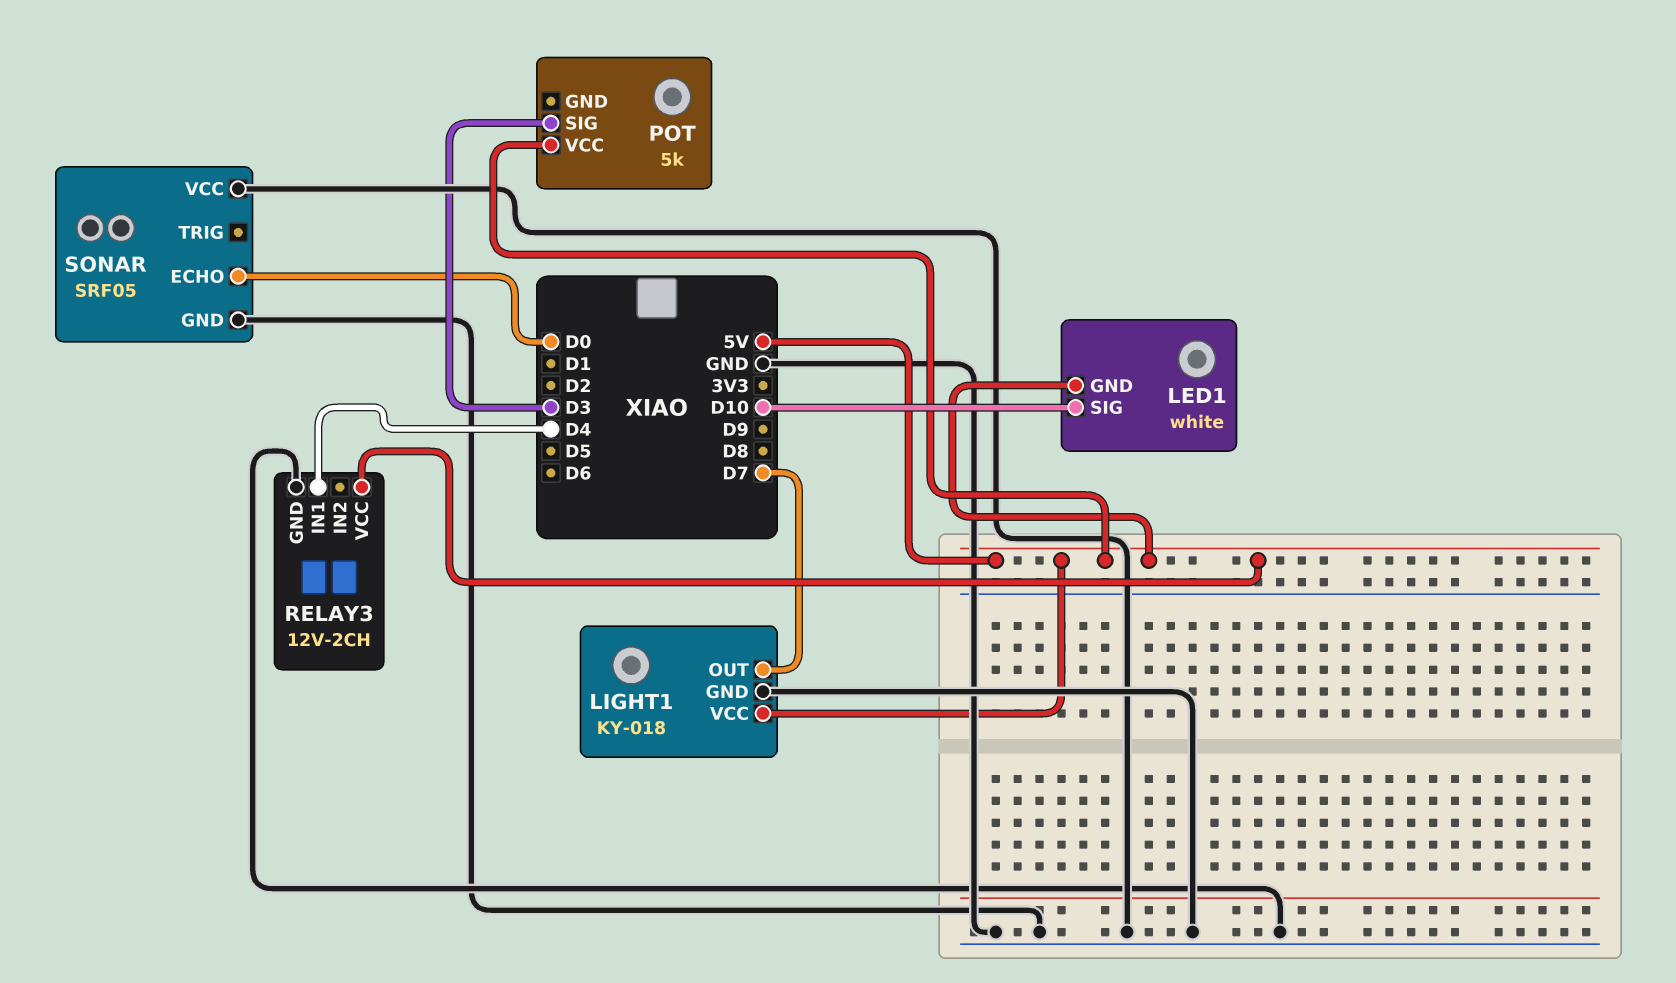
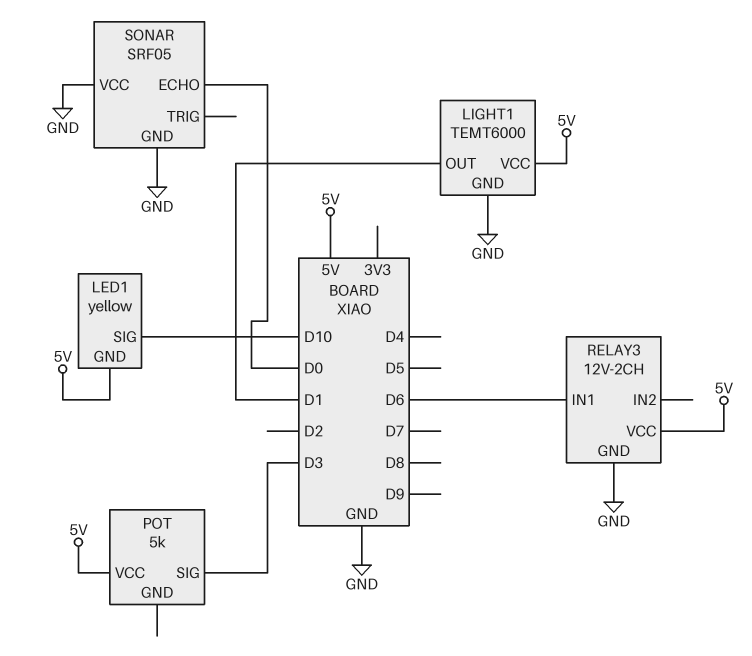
LED1: white -> yellow
LIGHT1: KY-018 -> TEMT6000
LIGHT1 pin OUT: D7 -> D1
RELAY3 pin IN1: D4 -> D6

